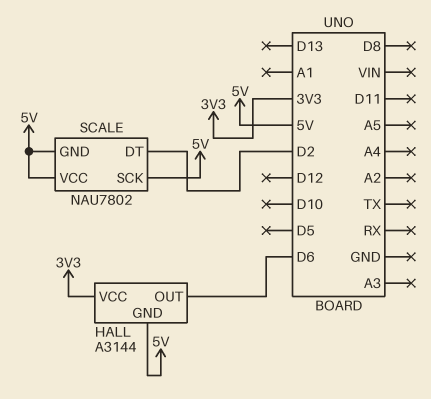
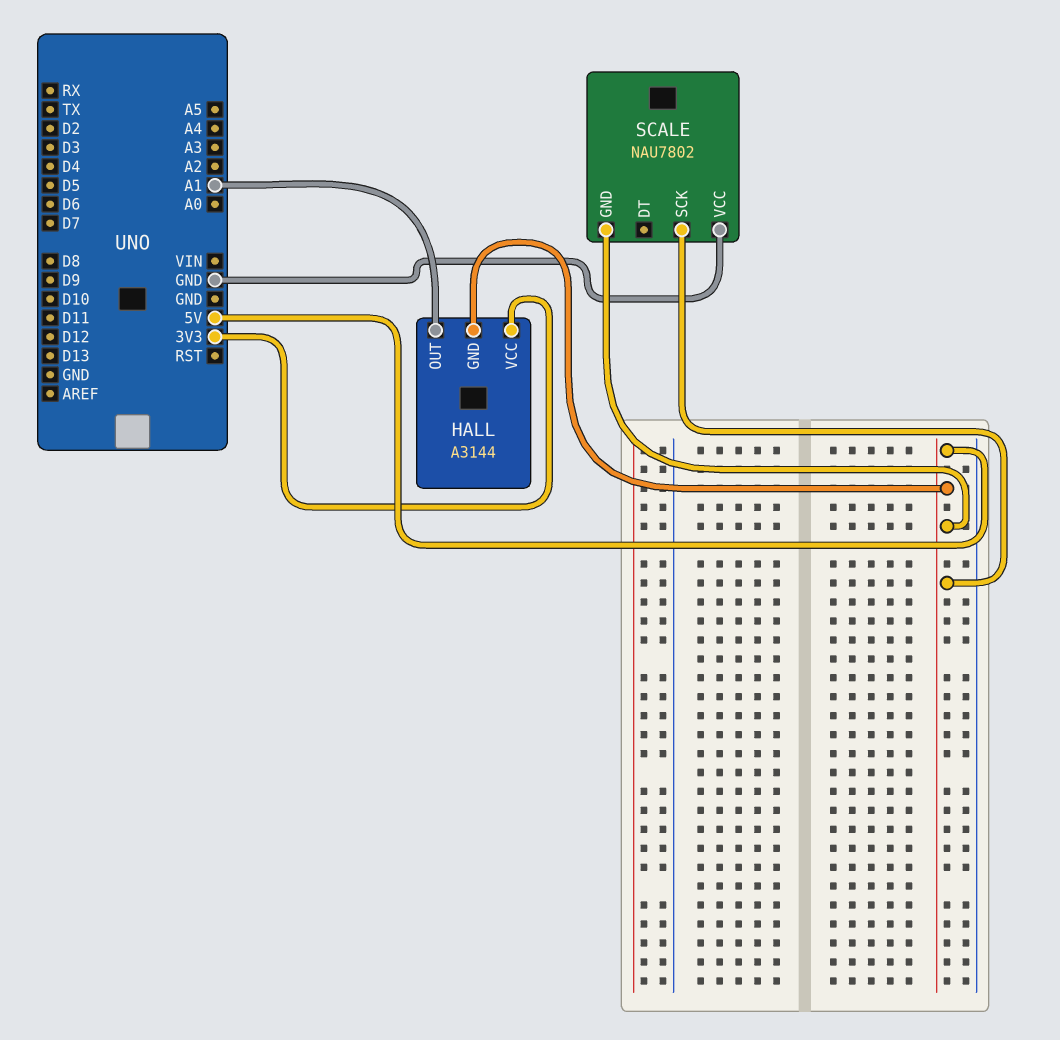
HALL pin OUT: D6 -> A1
SCALE pin DT: D2 -> none
SCALE pin VCC: 5V -> GND

